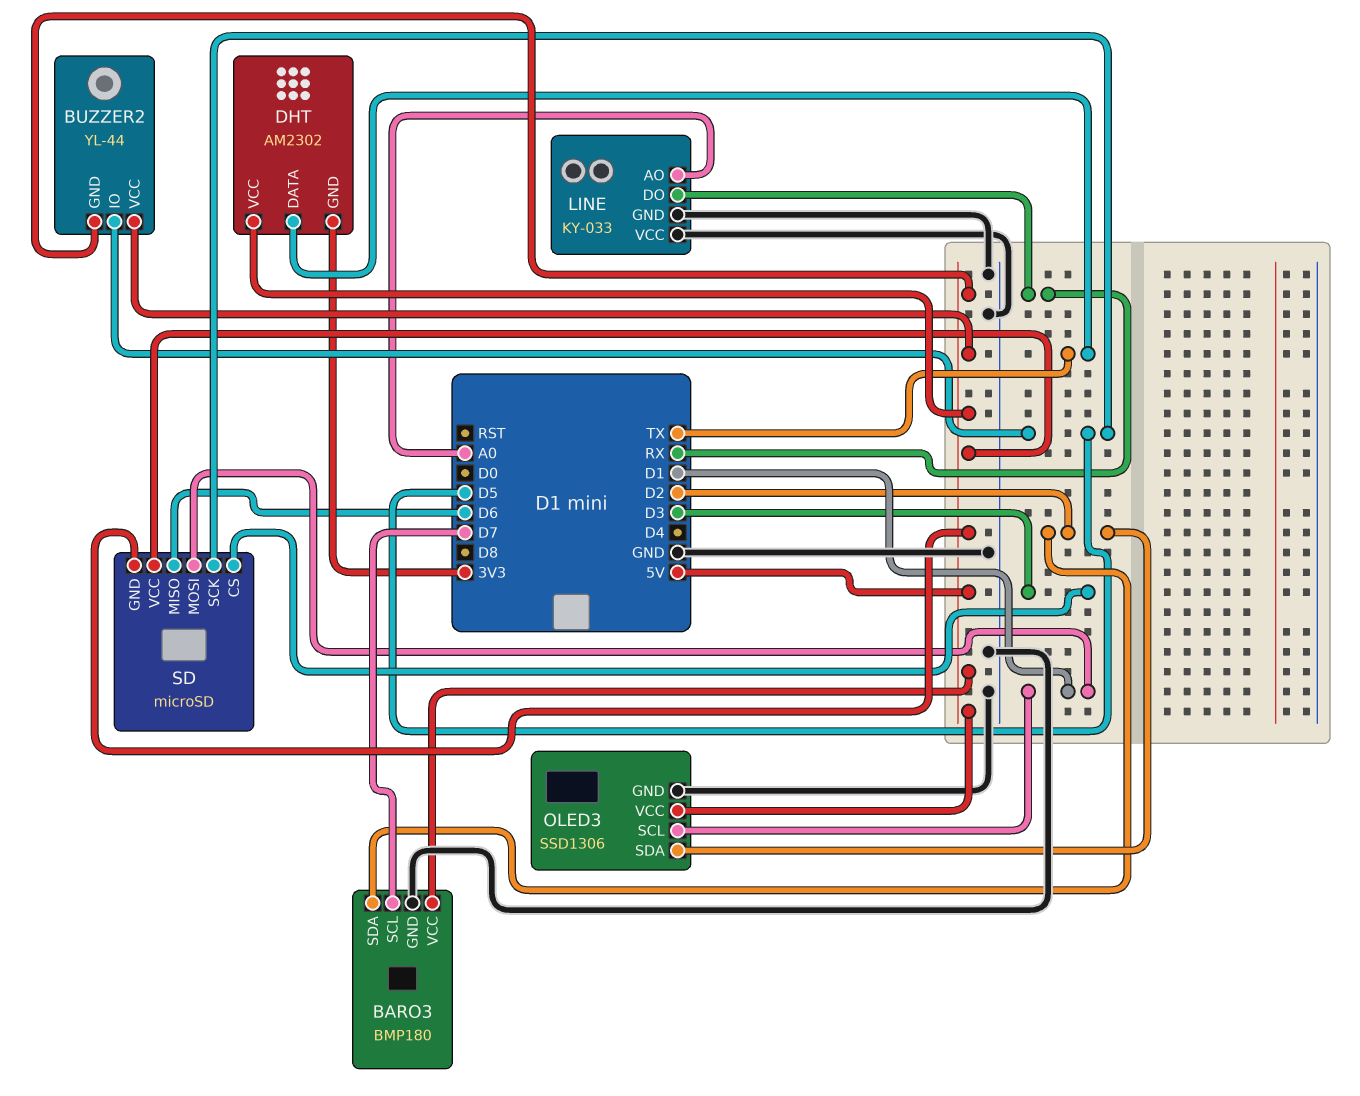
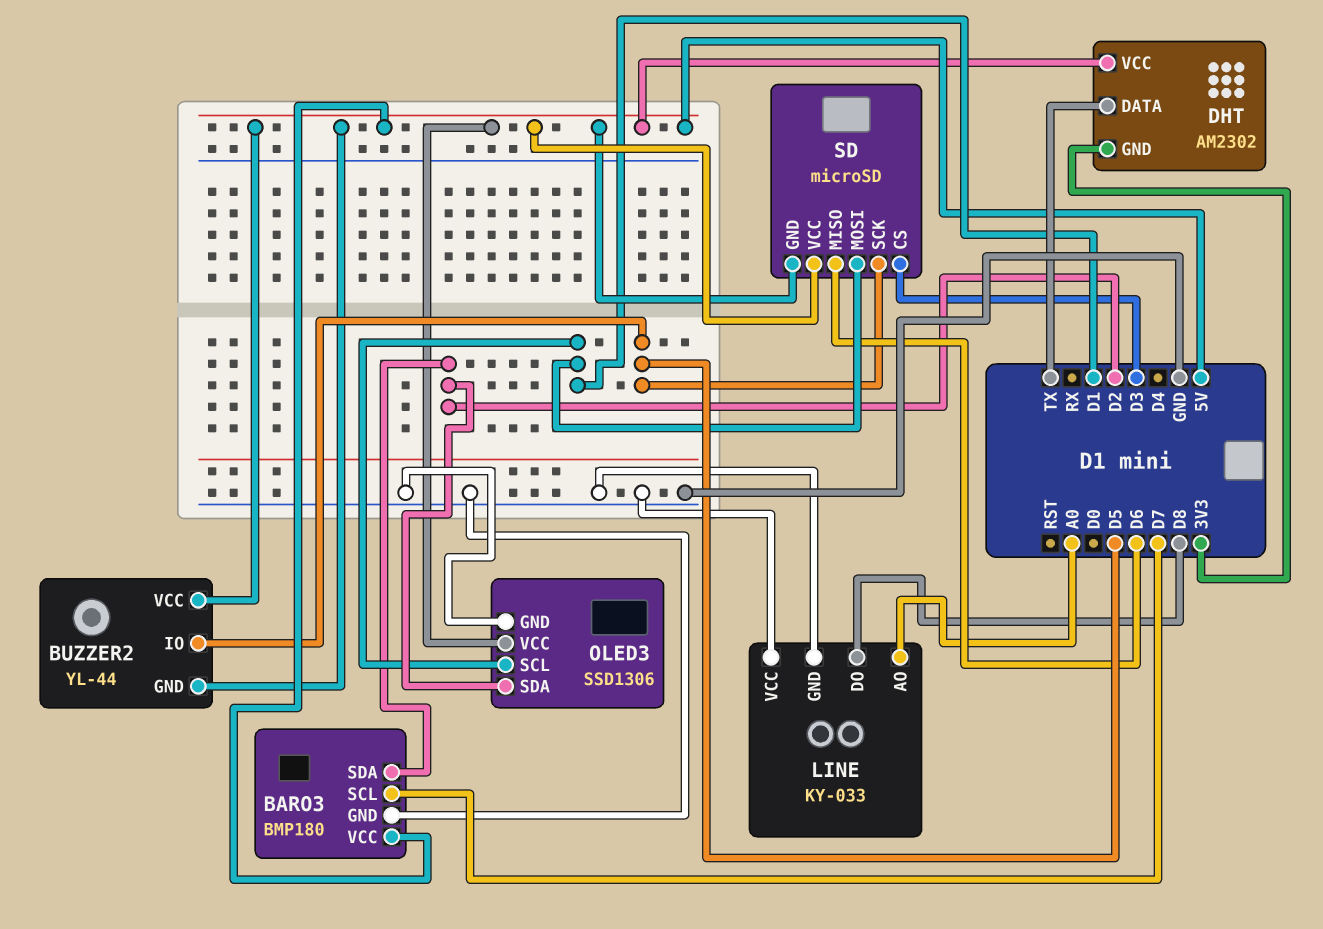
LINE pin DO: RX -> D8

